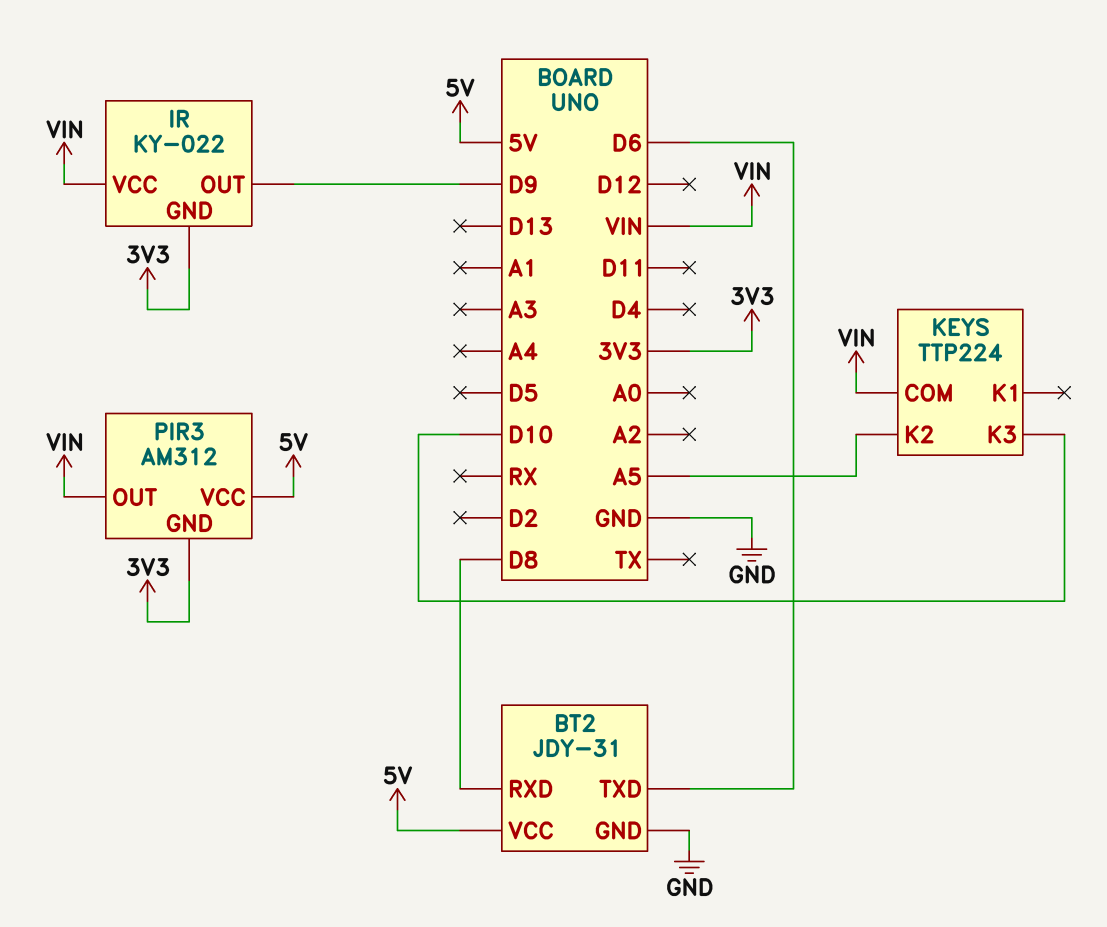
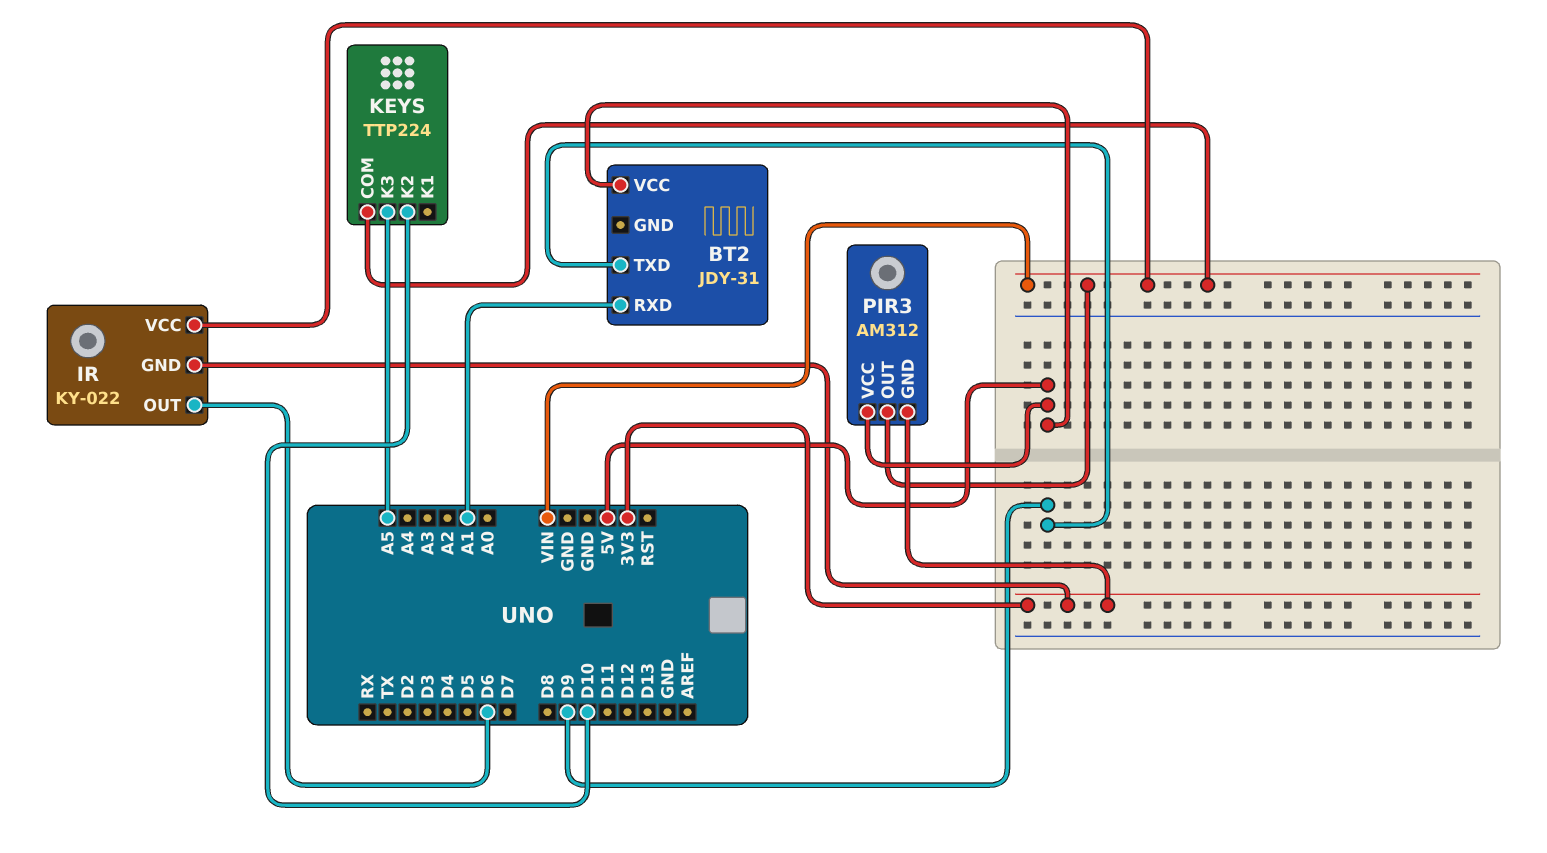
BT2 pin GND: GND -> none
BT2 pin RXD: D8 -> A1
BT2 pin TXD: D6 -> D9
IR pin OUT: D9 -> D6
KEYS pin K2: A5 -> D10
KEYS pin K3: D10 -> A5

